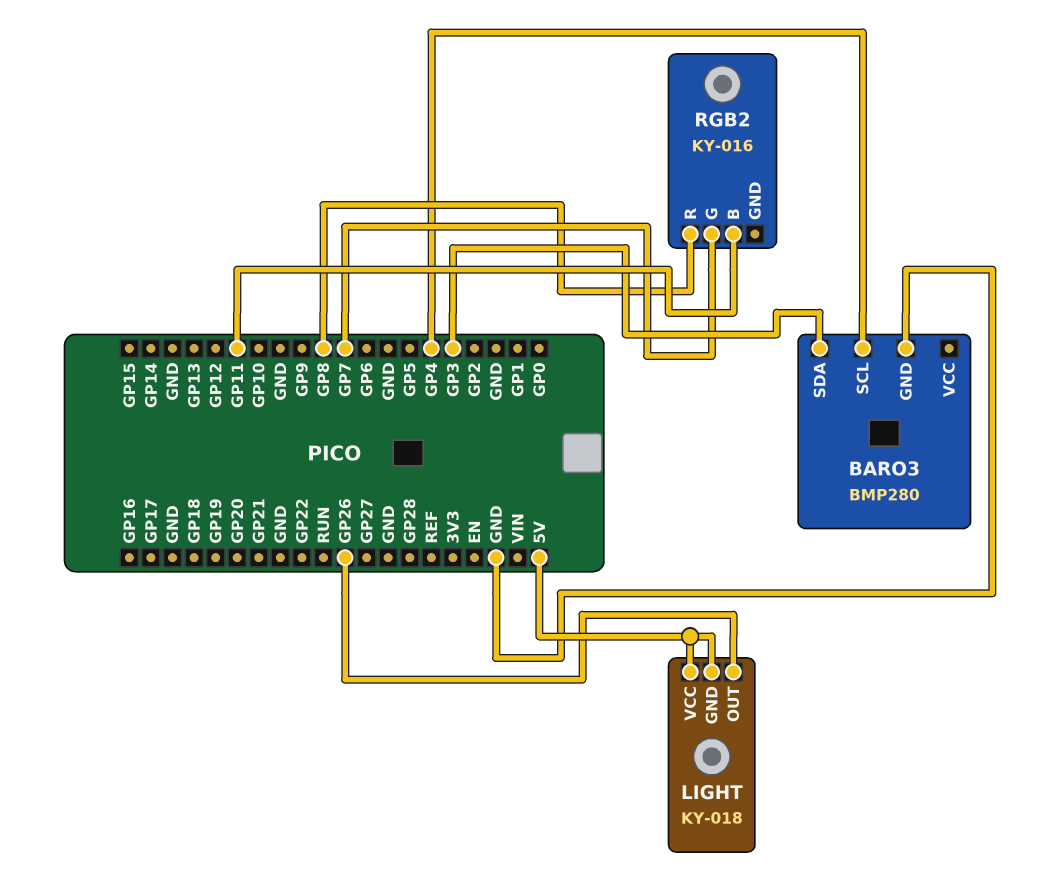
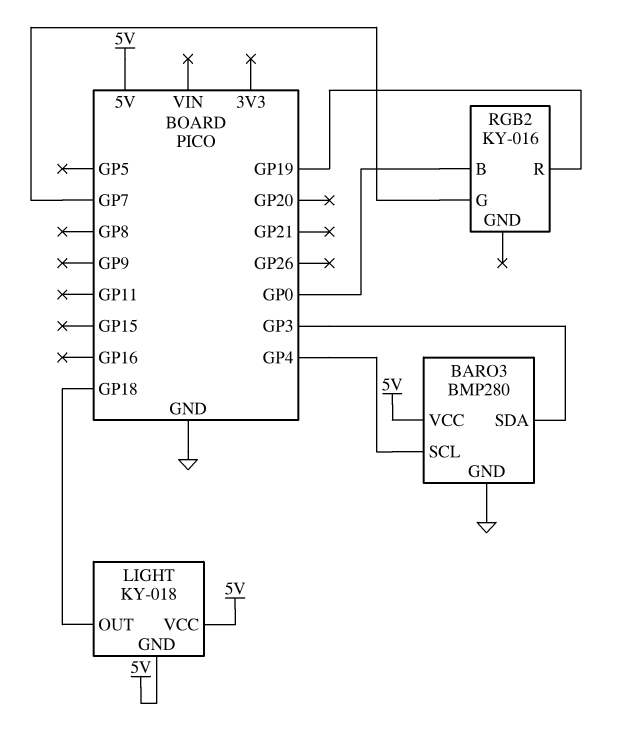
BARO3 pin VCC: none -> 5V
LIGHT pin OUT: GP26 -> GP18
RGB2 pin B: GP11 -> GP0
RGB2 pin R: GP8 -> GP19

